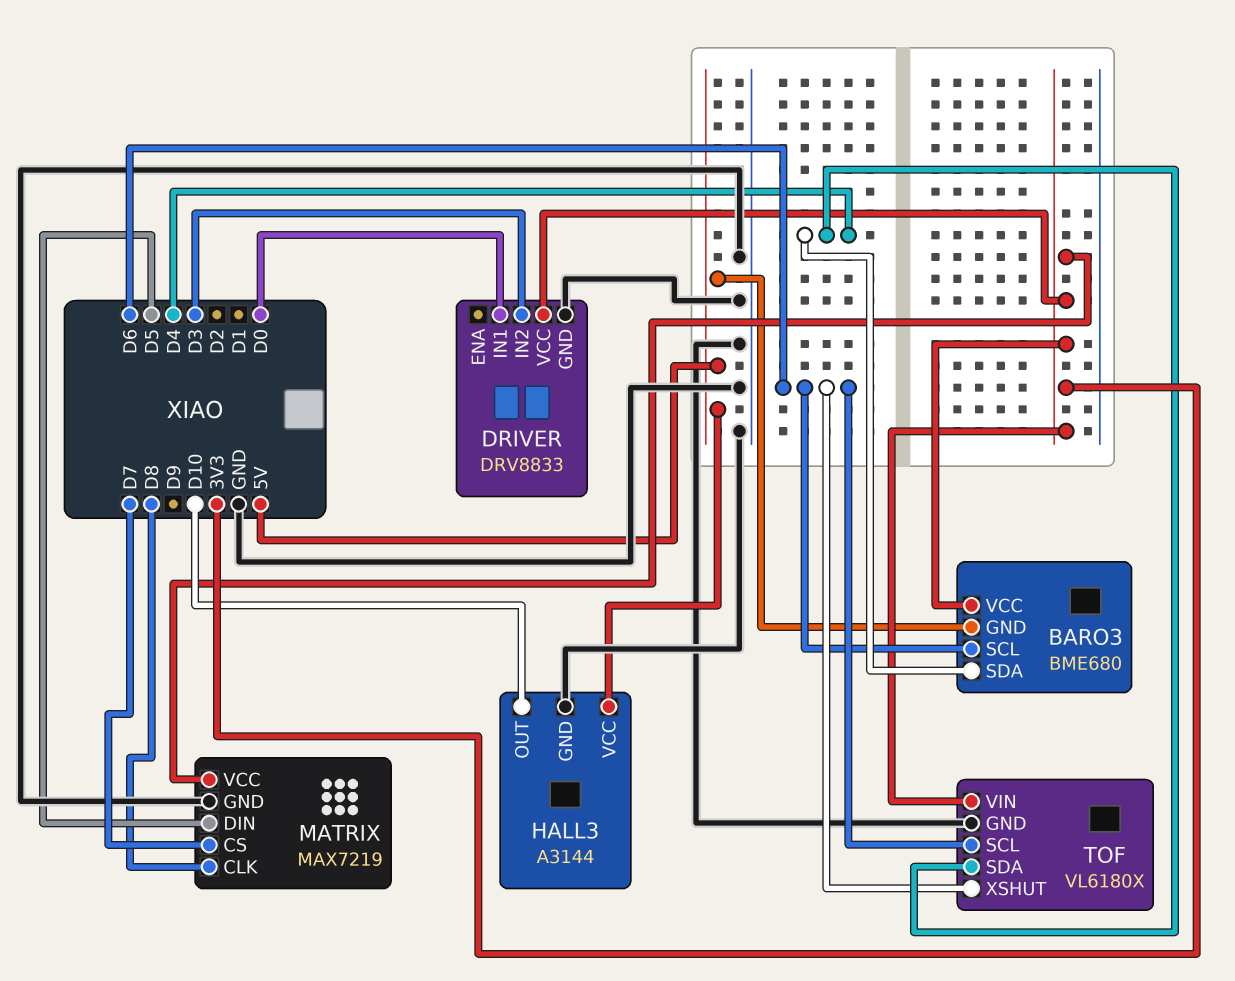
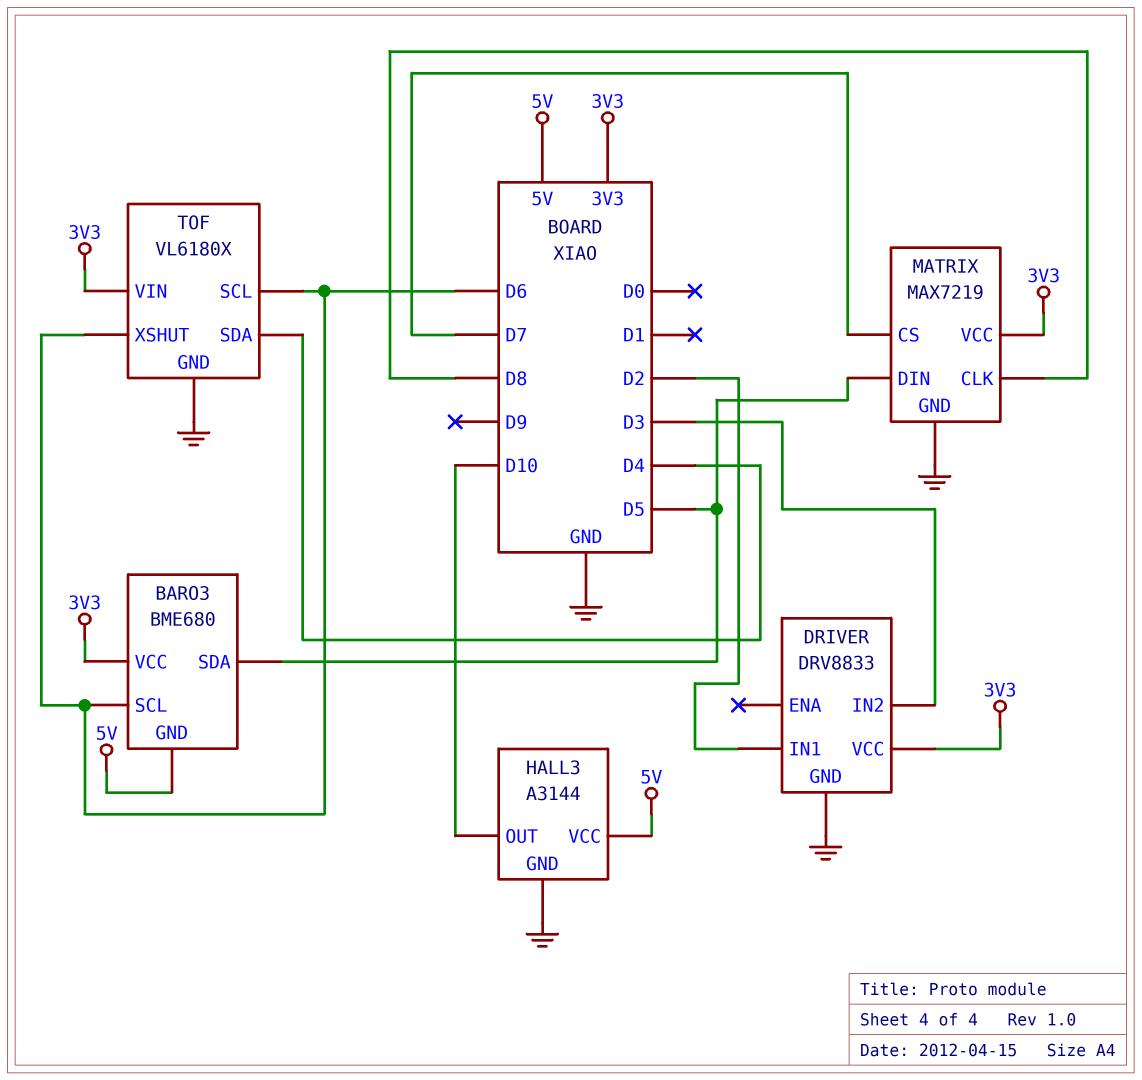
BARO3 pin SDA: D4 -> D5
DRIVER pin IN1: D0 -> D2

